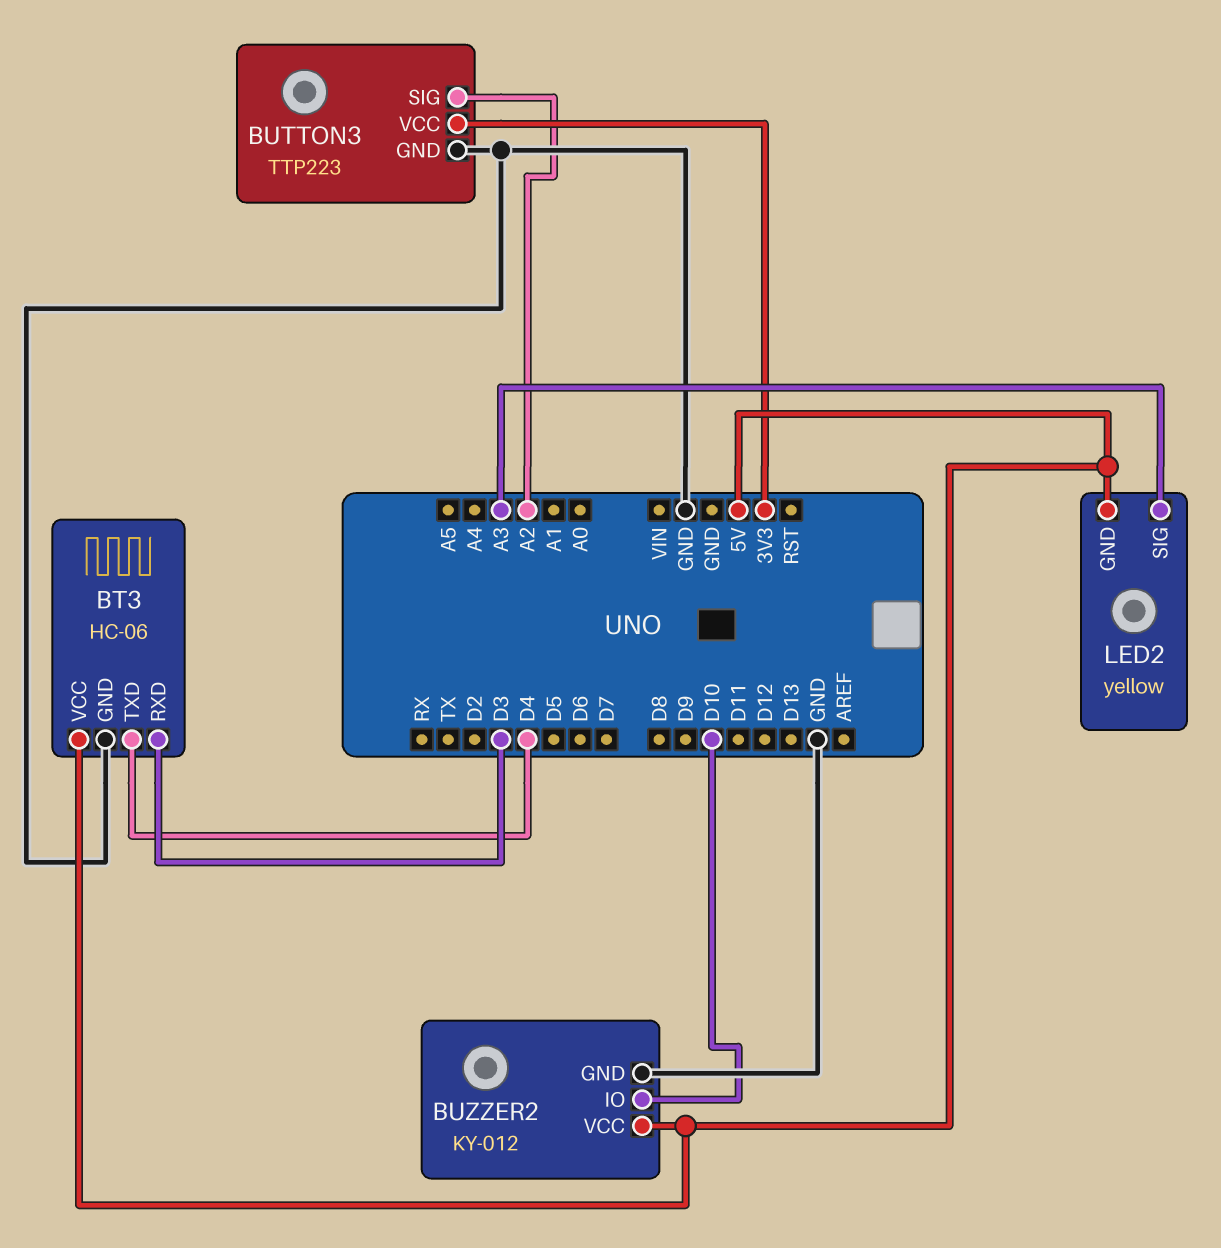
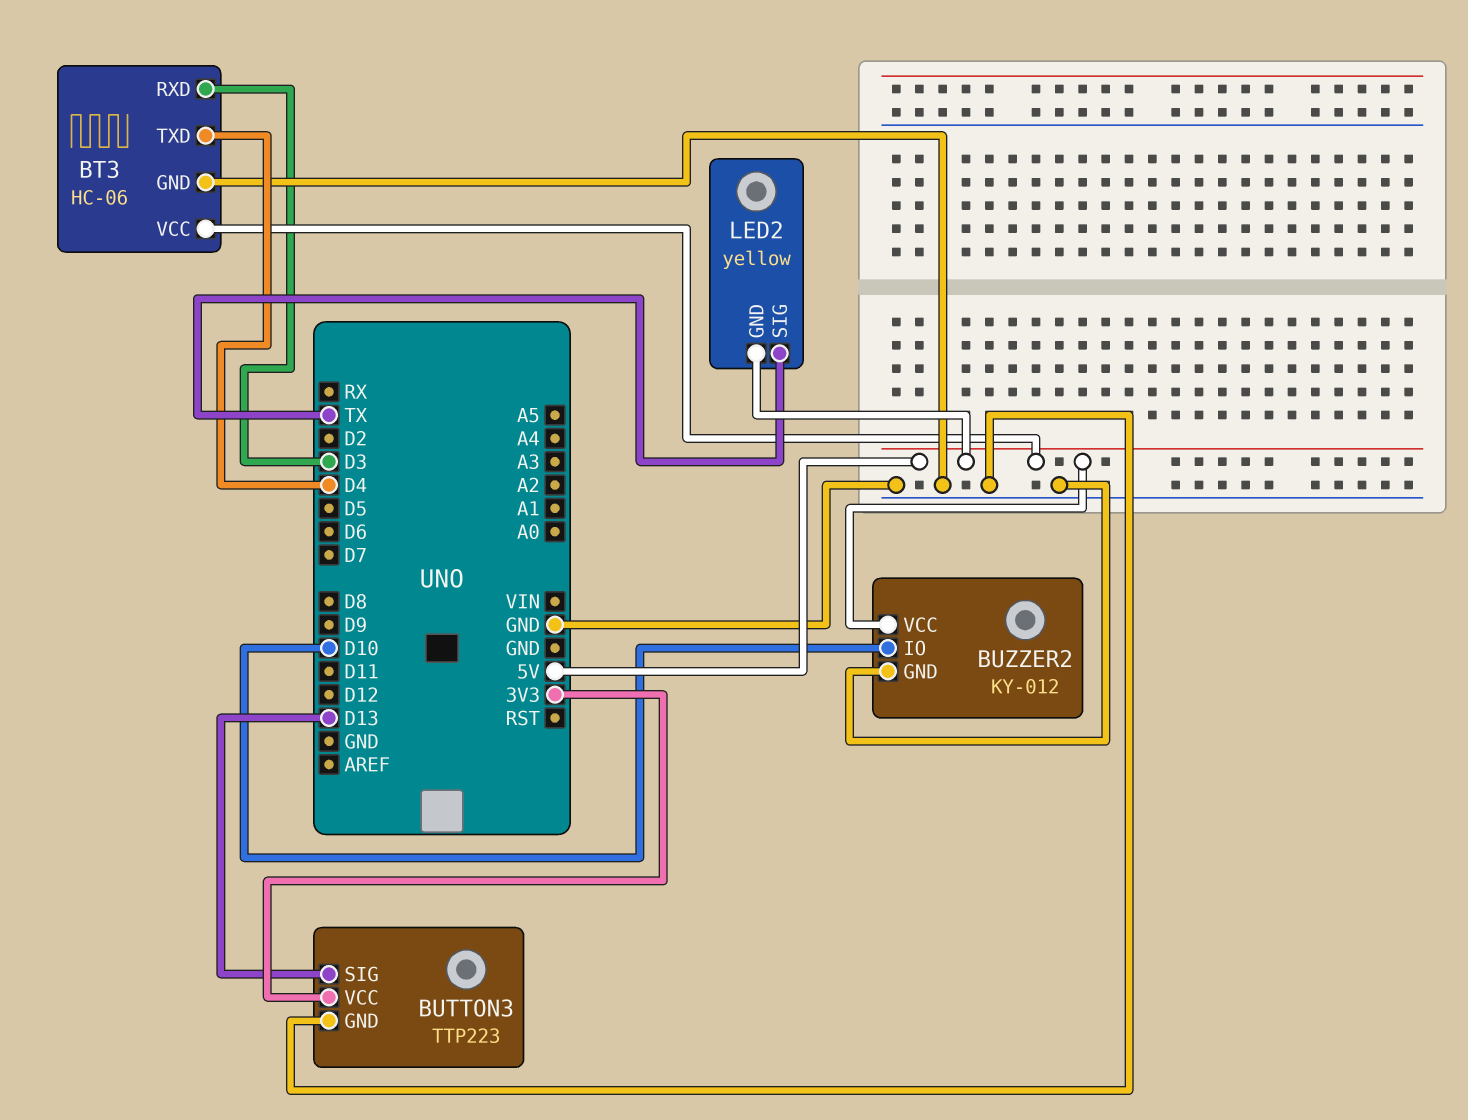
BUTTON3 pin SIG: A2 -> D13
LED2 pin SIG: A3 -> TX

